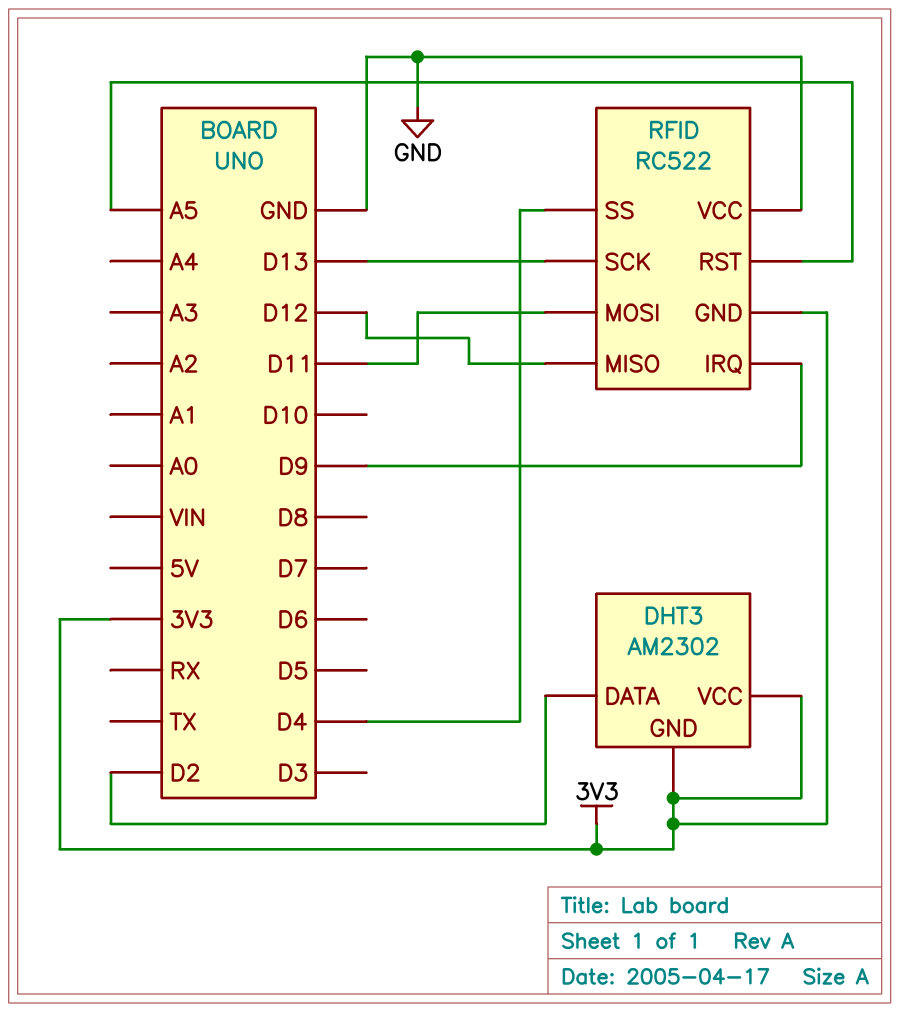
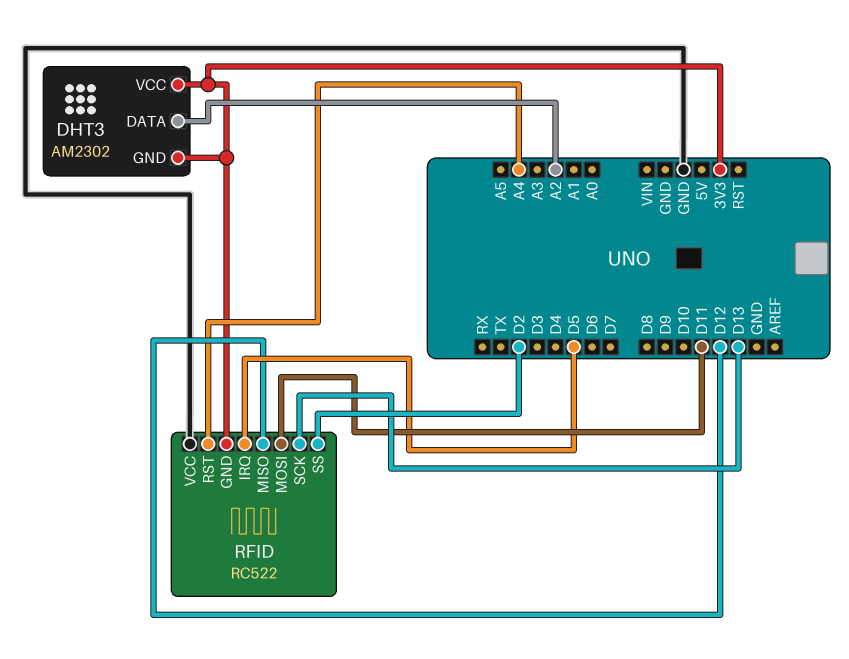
DHT3 pin DATA: D2 -> A2
RFID pin IRQ: D9 -> D5
RFID pin RST: A5 -> A4
RFID pin SS: D4 -> D2

